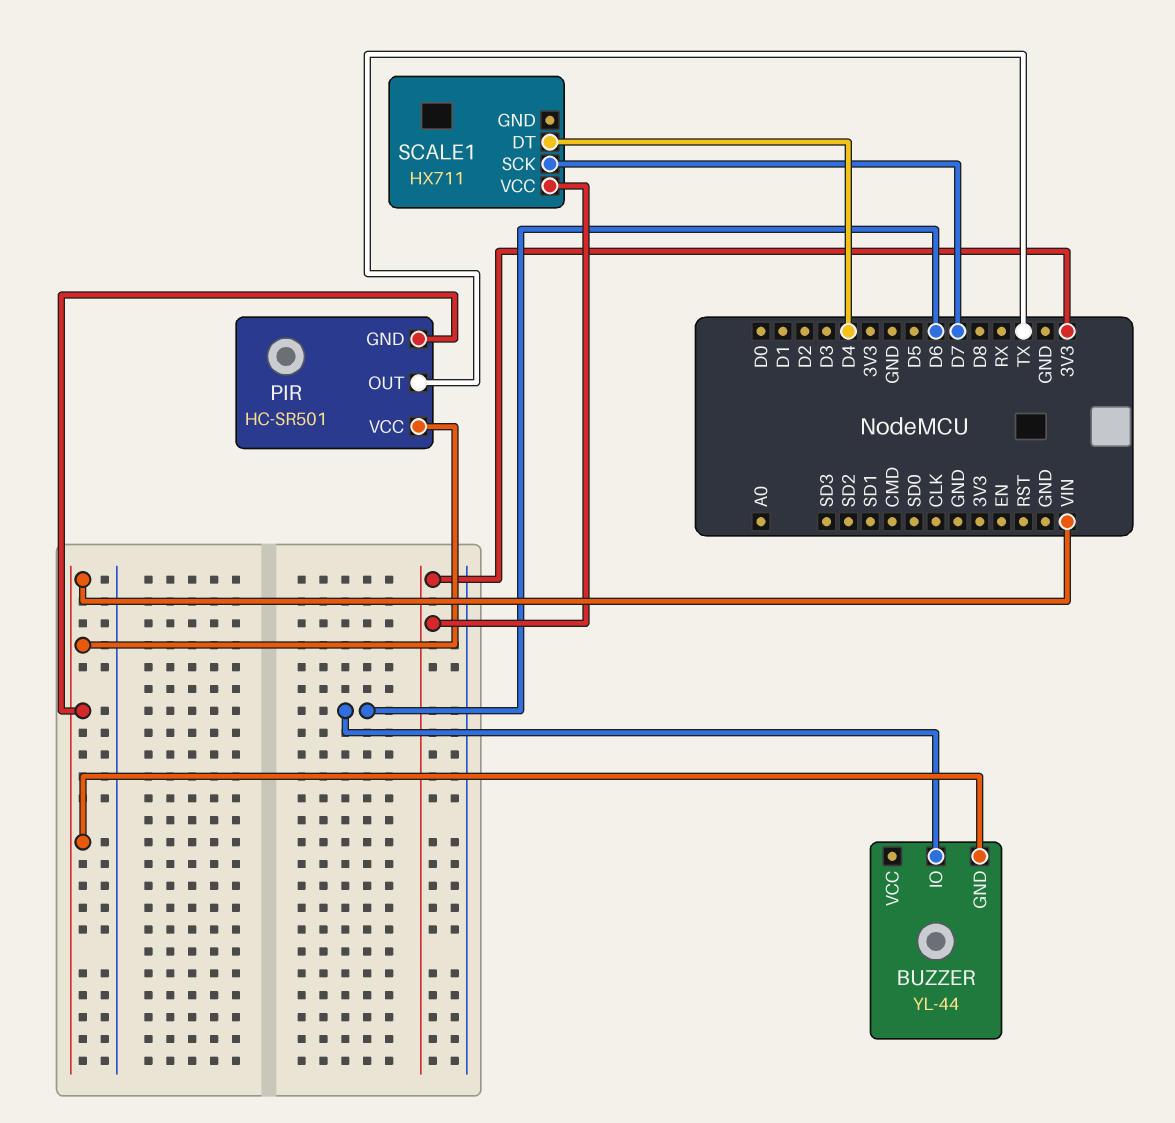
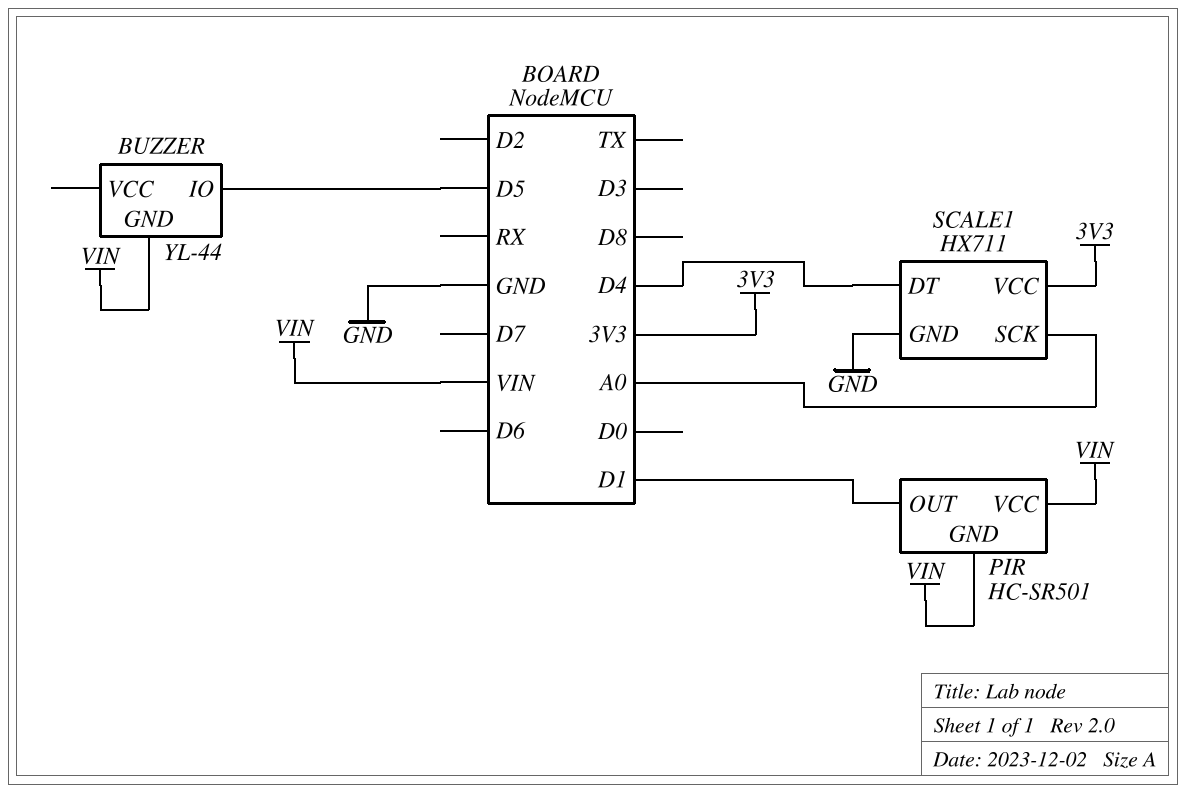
BUZZER pin IO: D6 -> D5
PIR pin OUT: TX -> D1
SCALE1 pin GND: none -> GND
SCALE1 pin SCK: D7 -> A0

